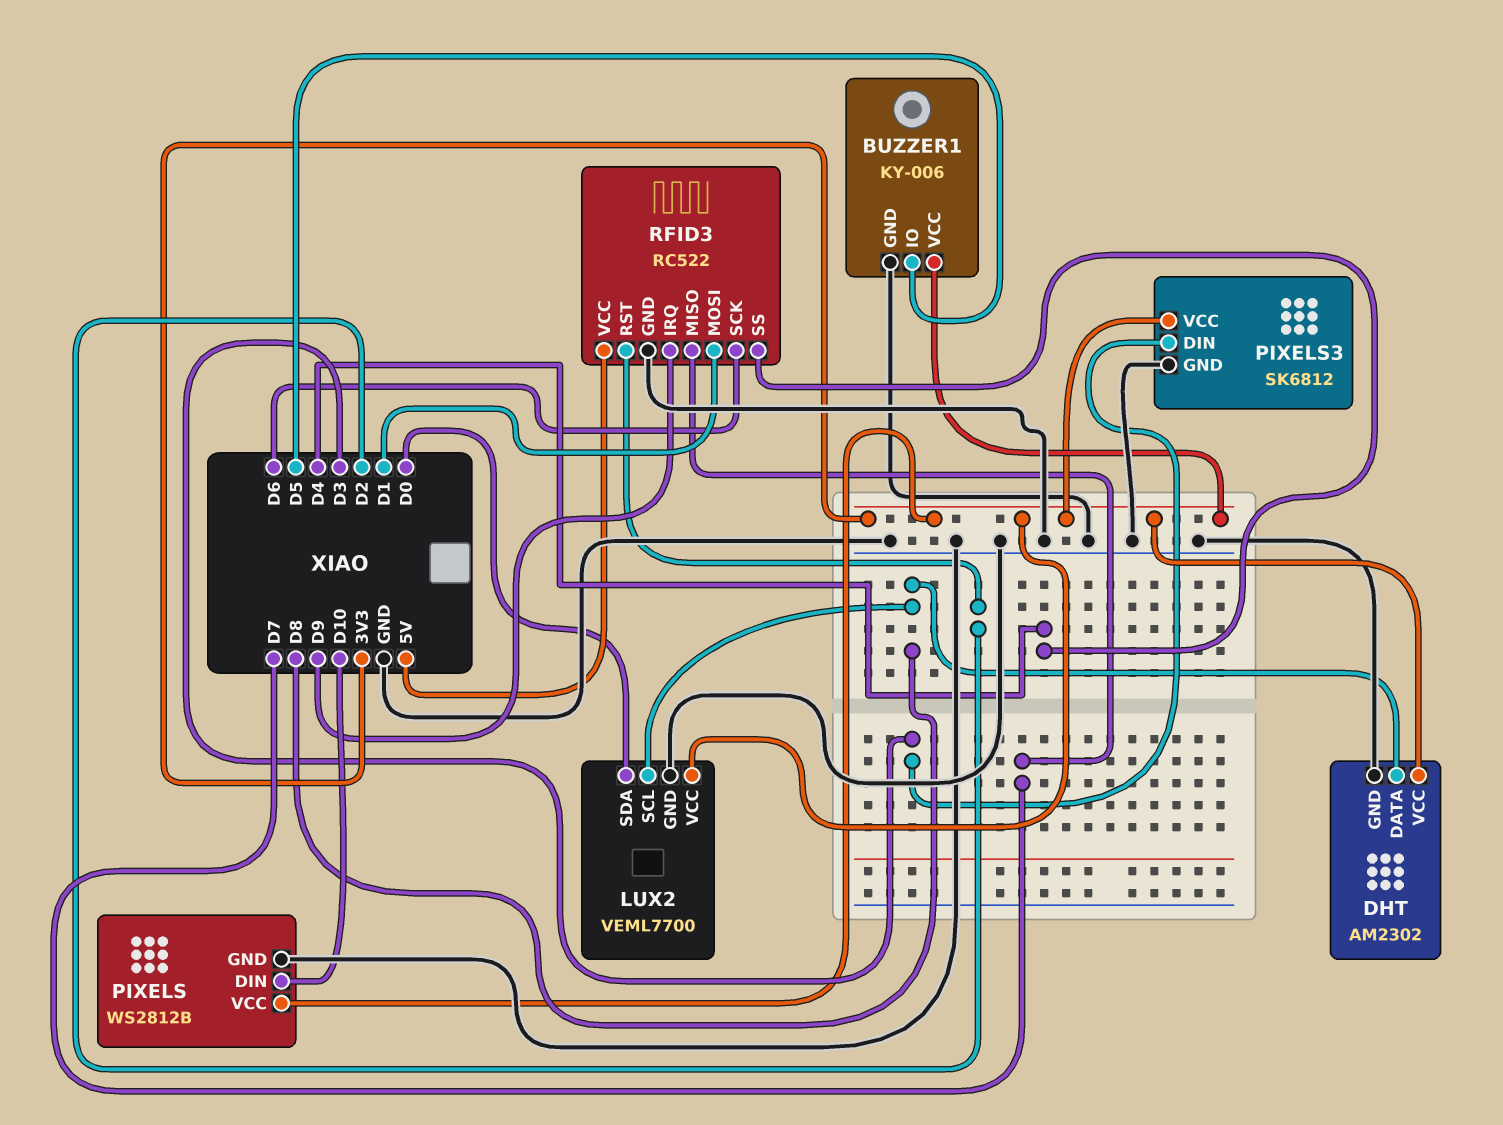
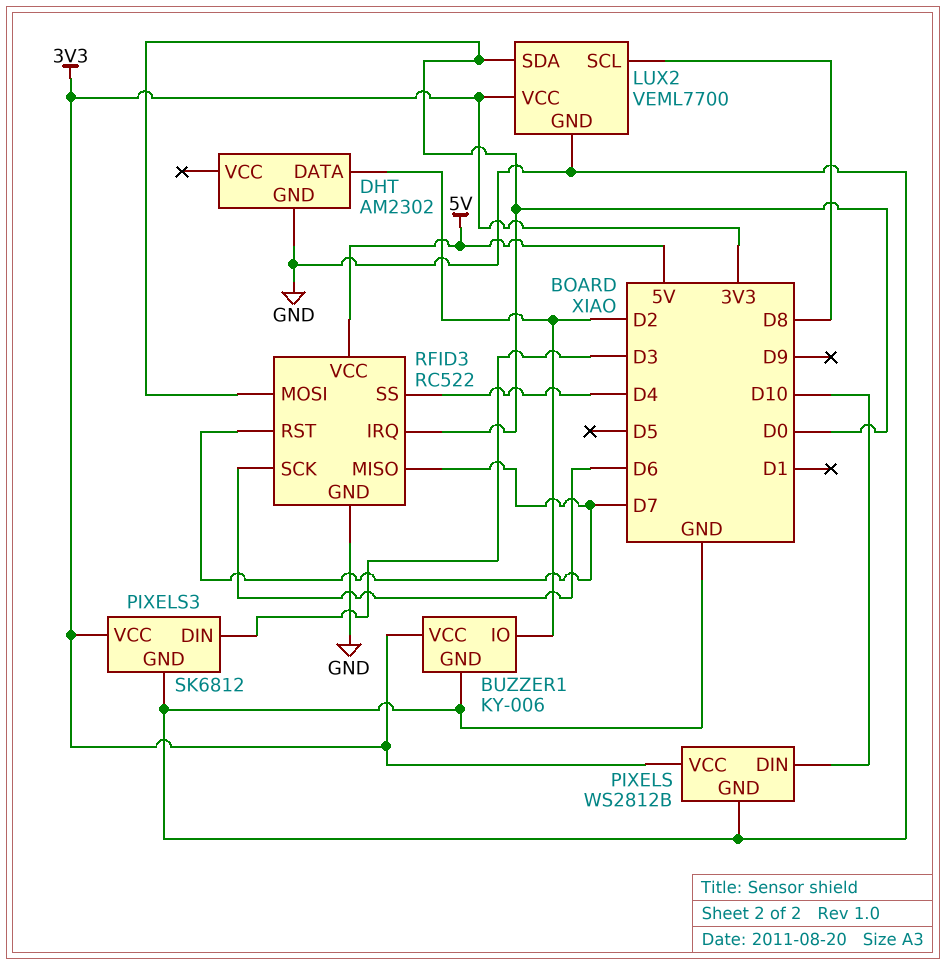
BUZZER1 pin IO: D5 -> D2
DHT pin DATA: D8 -> D2
DHT pin VCC: 3V3 -> none
RFID3 pin IRQ: D9 -> D0
RFID3 pin MOSI: D1 -> D0
RFID3 pin RST: D2 -> D7

